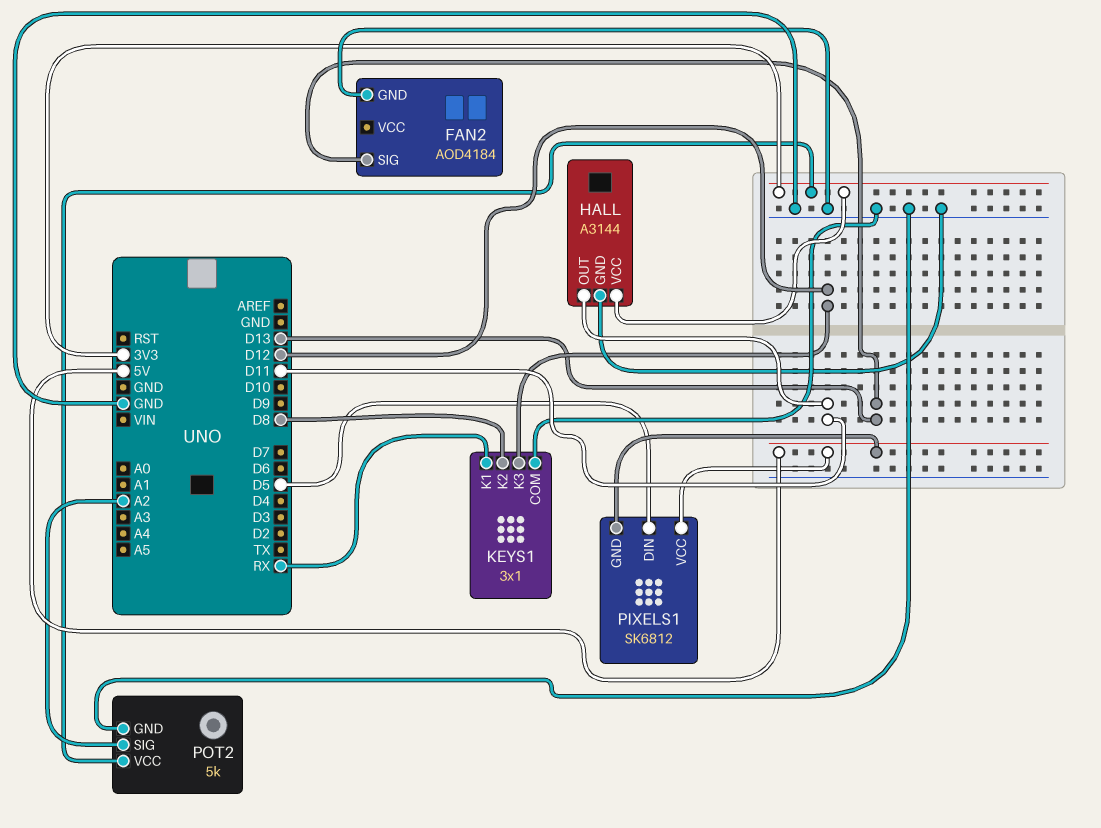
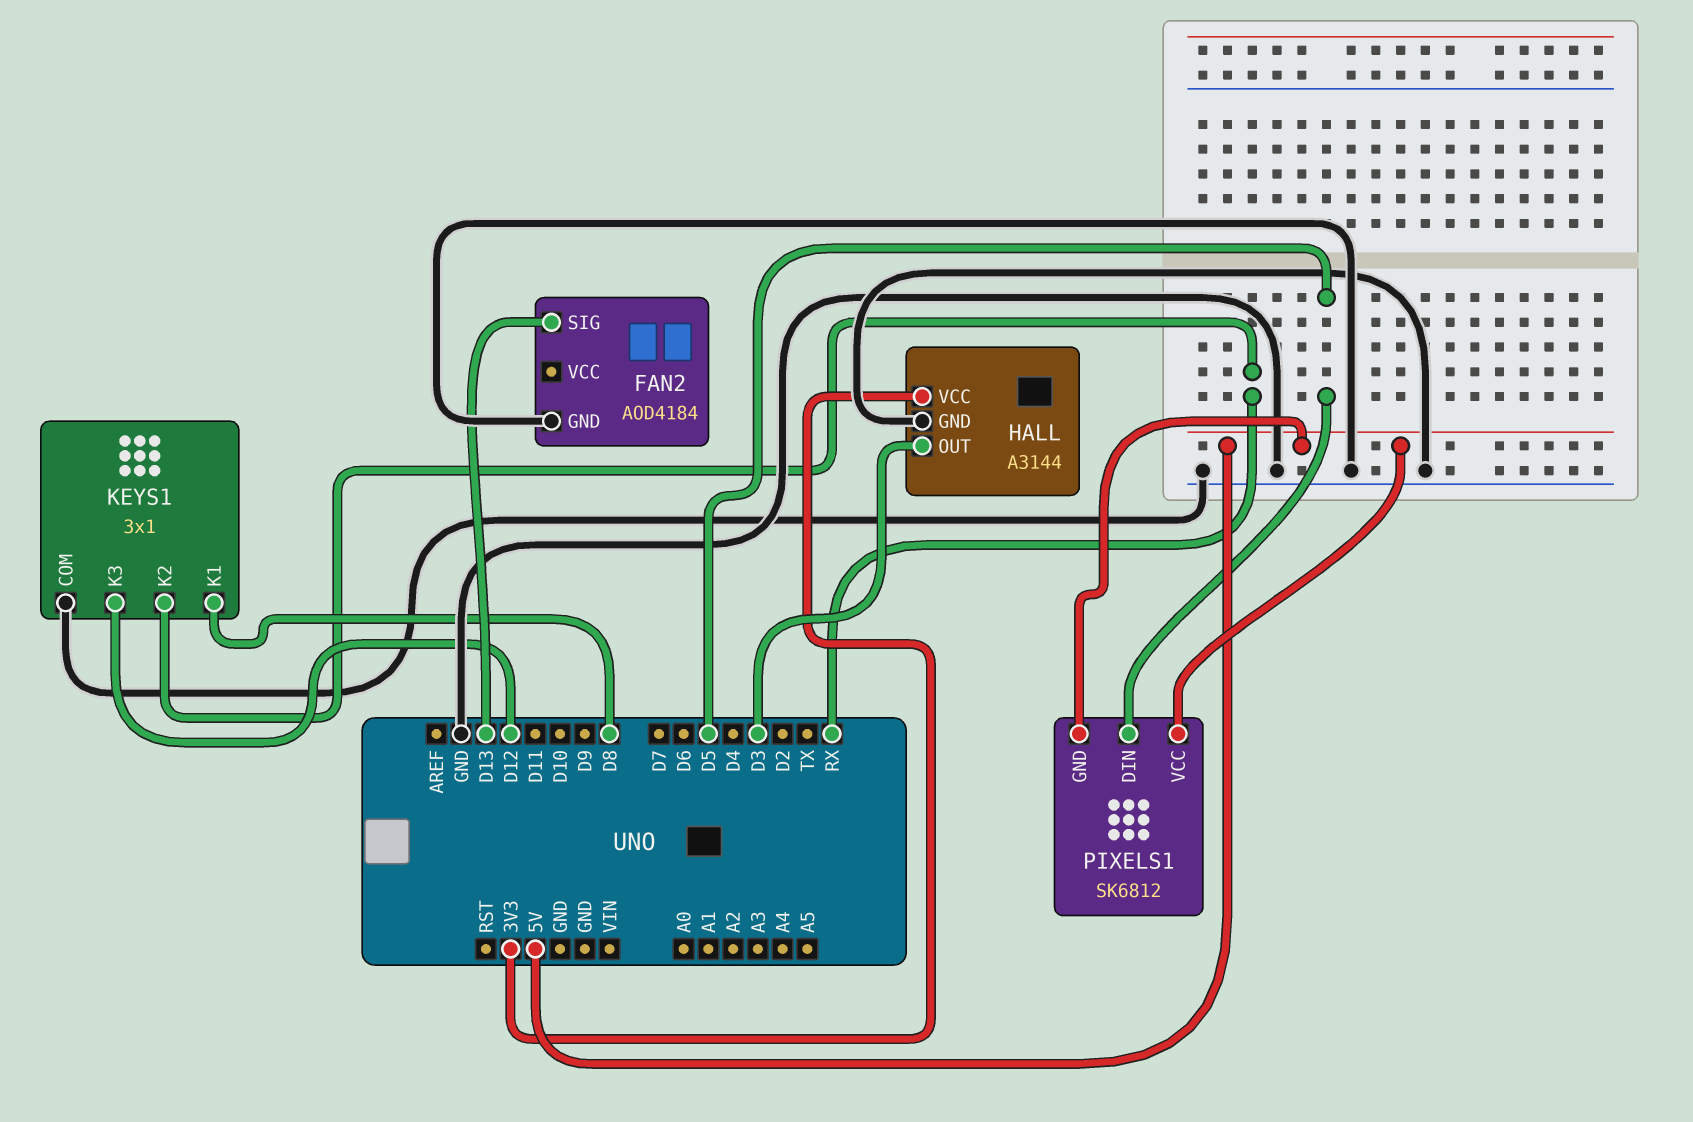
HALL pin OUT: D11 -> D3
KEYS1 pin K1: RX -> D8
KEYS1 pin K2: D8 -> RX
POT2: 5k -> none
POT2 pin GND: GND -> none
POT2 pin SIG: A2 -> none
POT2 pin VCC: 3V3 -> none

